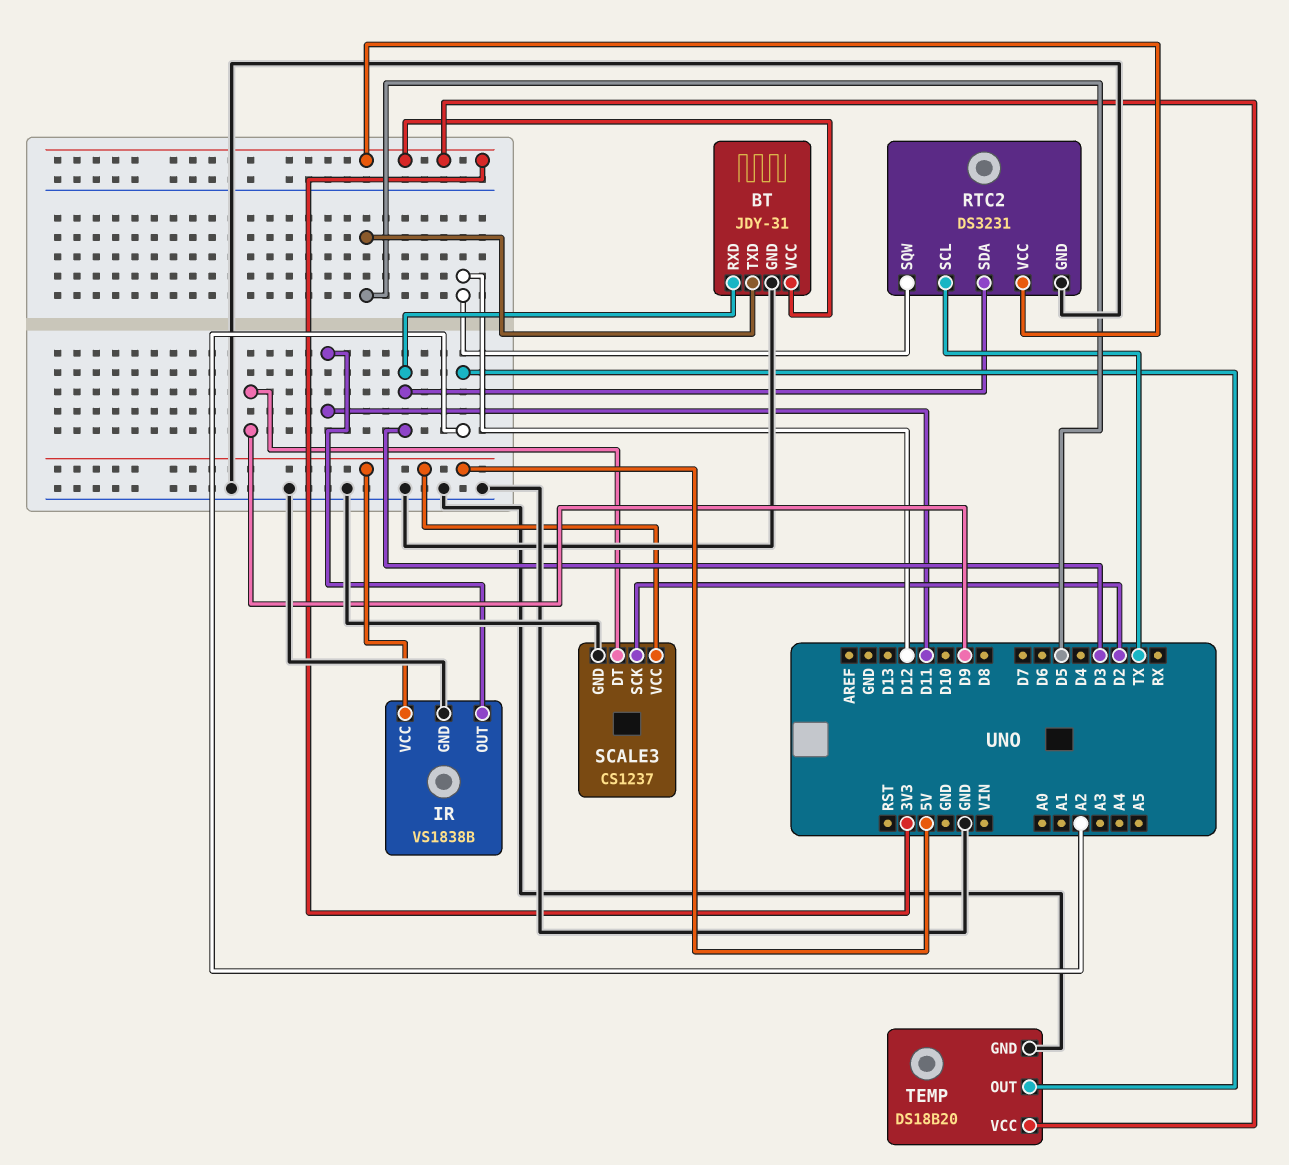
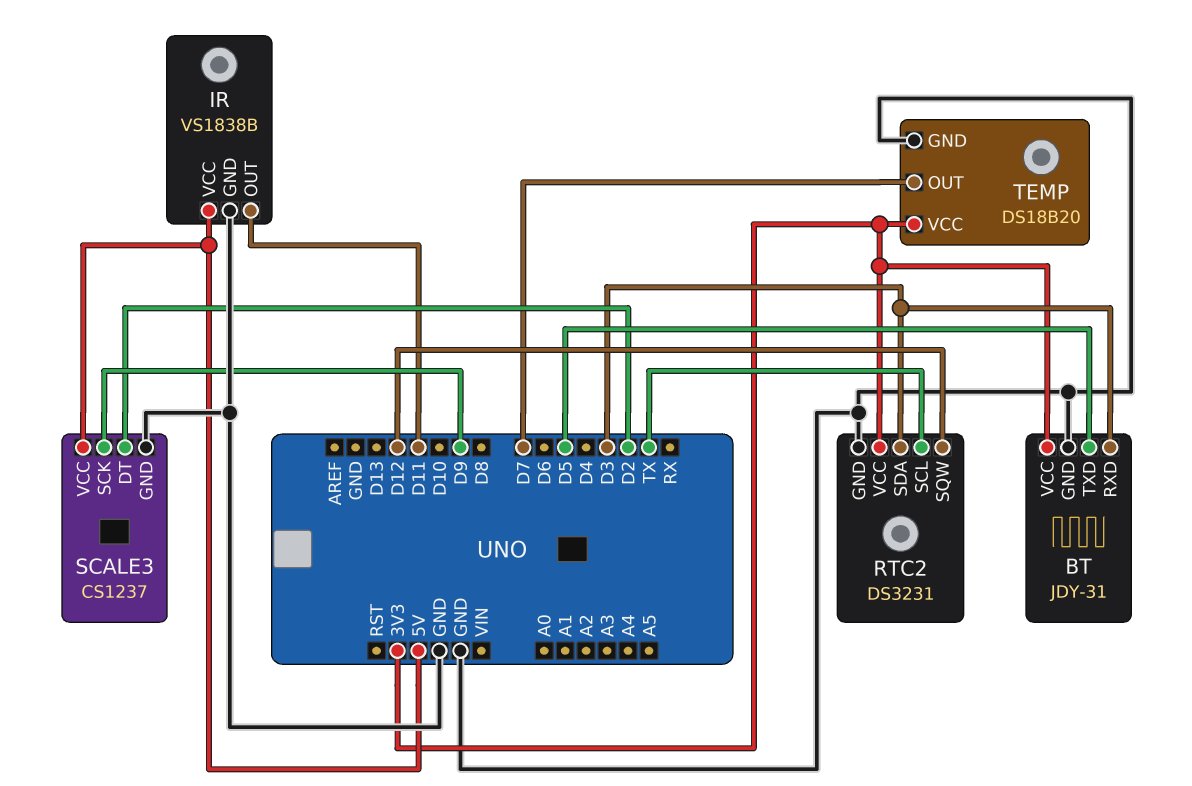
SCALE3 pin DT: D9 -> D2
SCALE3 pin SCK: D2 -> D9
TEMP pin OUT: A2 -> D7

